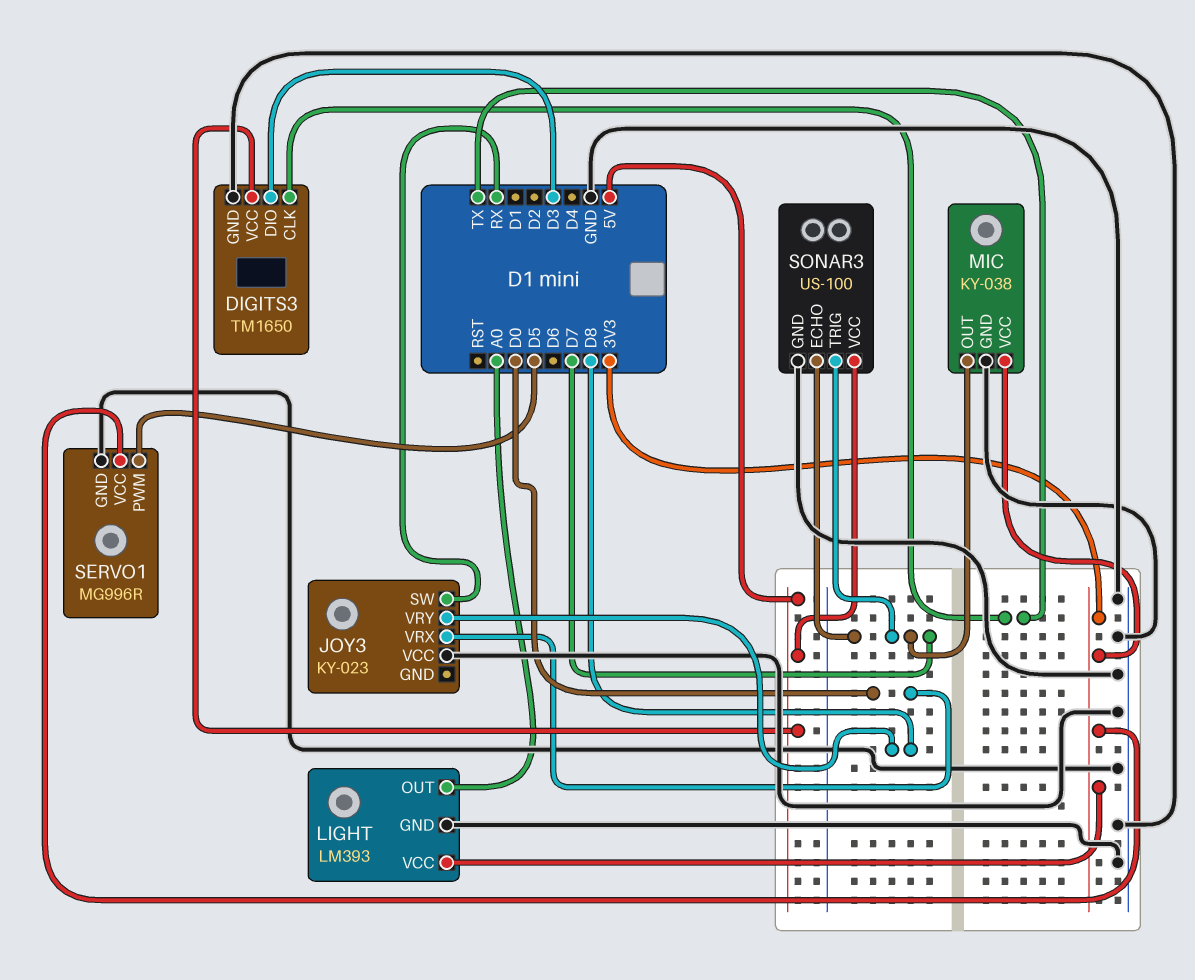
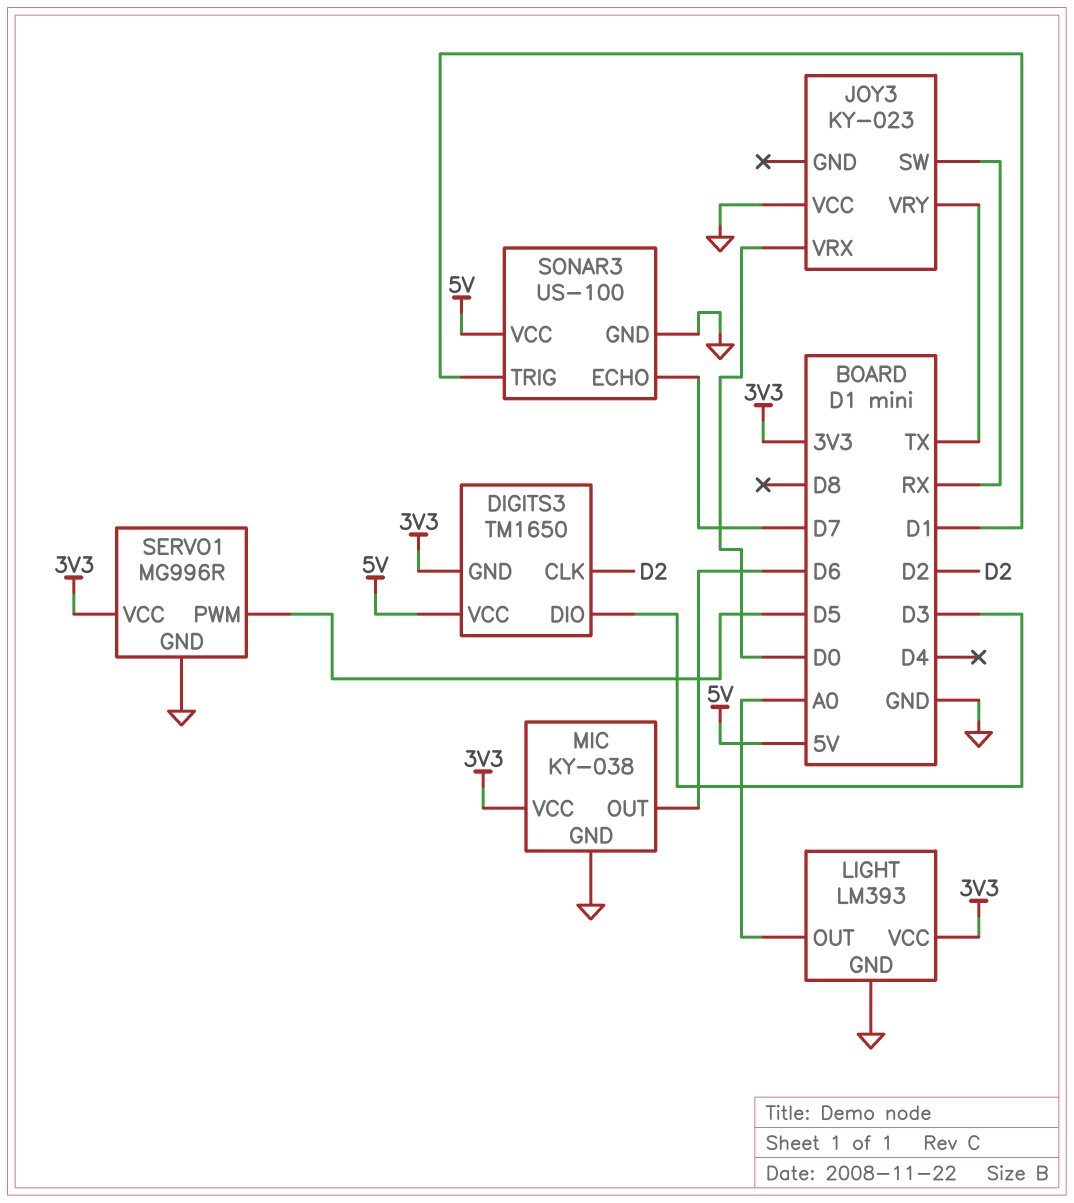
DIGITS3 pin CLK: TX -> D2
DIGITS3 pin GND: GND -> 3V3
JOY3 pin VRY: D8 -> TX
MIC pin OUT: D7 -> D6
SONAR3 pin TRIG: D7 -> D1

